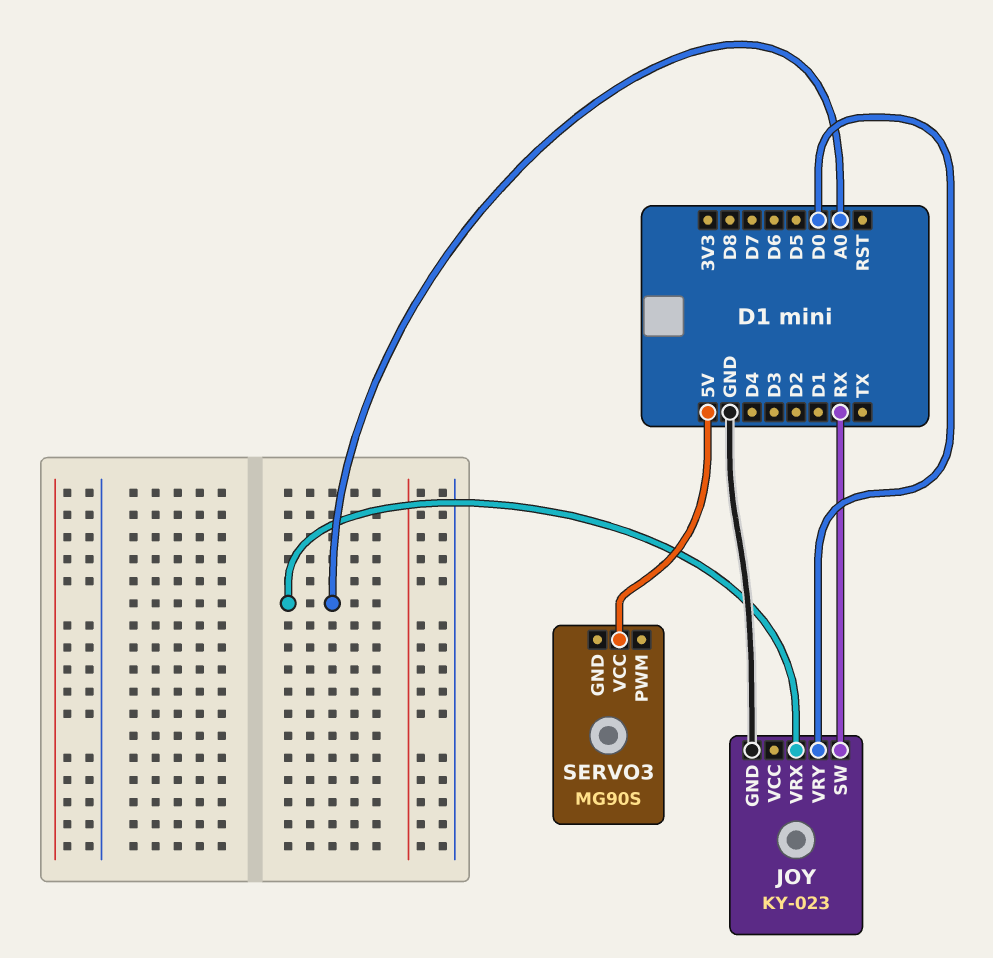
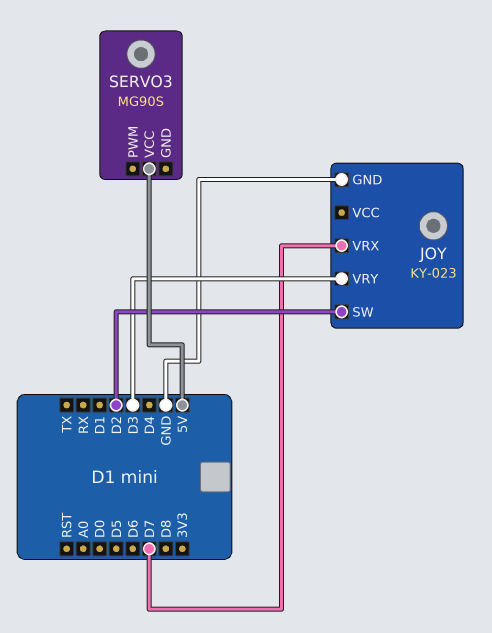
JOY pin SW: RX -> D2
JOY pin VRX: A0 -> D7
JOY pin VRY: D0 -> D3

